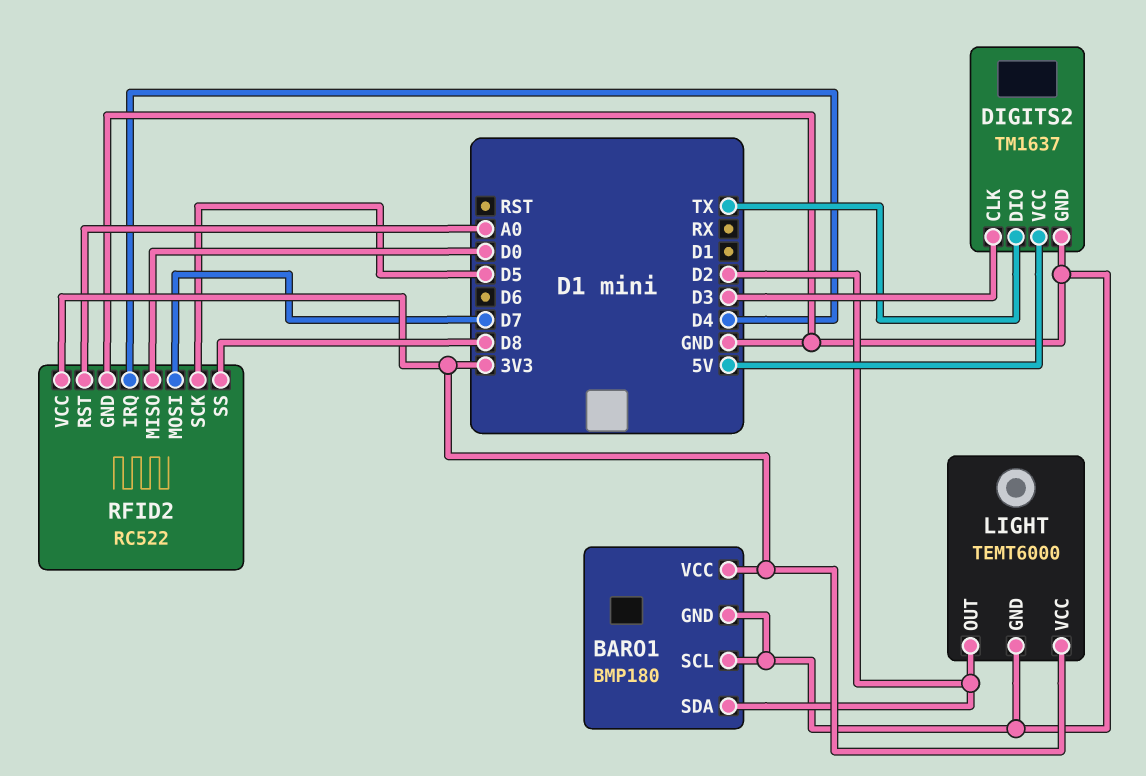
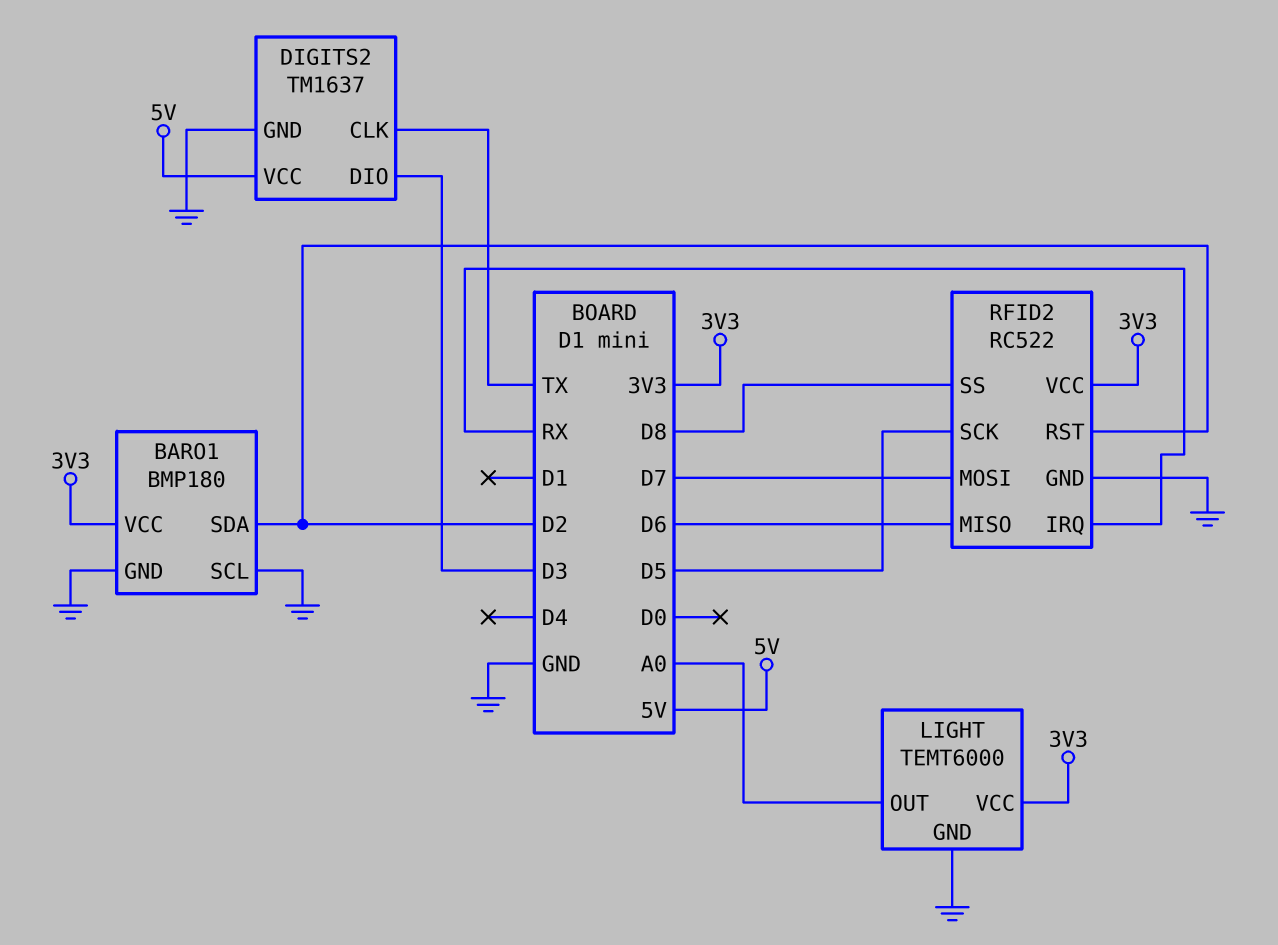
DIGITS2 pin CLK: D3 -> TX
DIGITS2 pin DIO: TX -> D3
LIGHT pin OUT: D2 -> A0
RFID2 pin IRQ: D4 -> RX
RFID2 pin MISO: D0 -> D6
RFID2 pin RST: A0 -> D2

